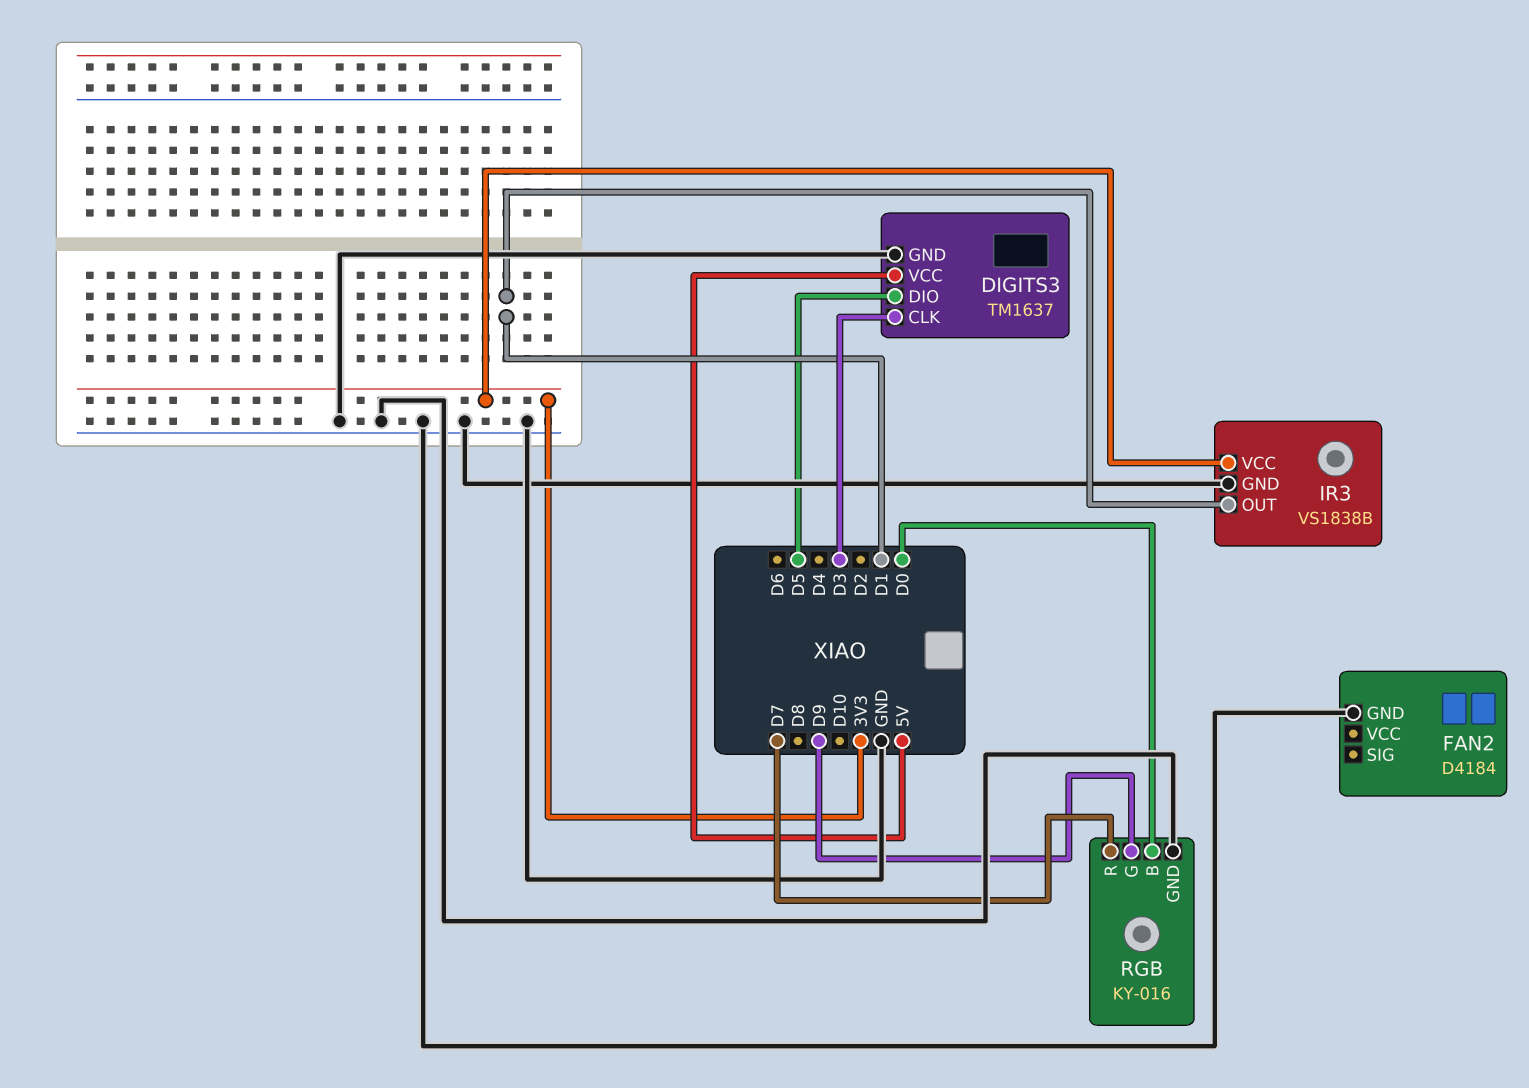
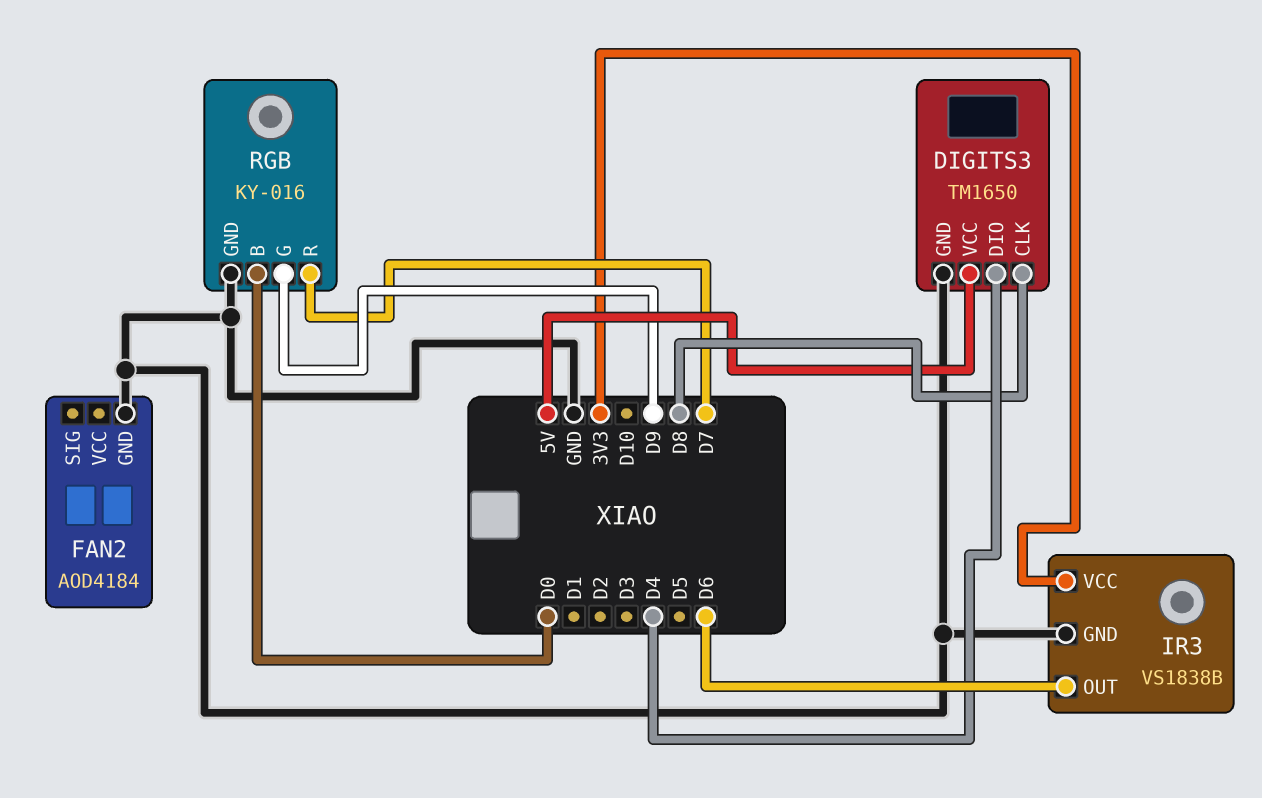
DIGITS3: TM1637 -> TM1650
DIGITS3 pin CLK: D3 -> D8
DIGITS3 pin DIO: D5 -> D4
FAN2: D4184 -> AOD4184
IR3 pin OUT: D1 -> D6

